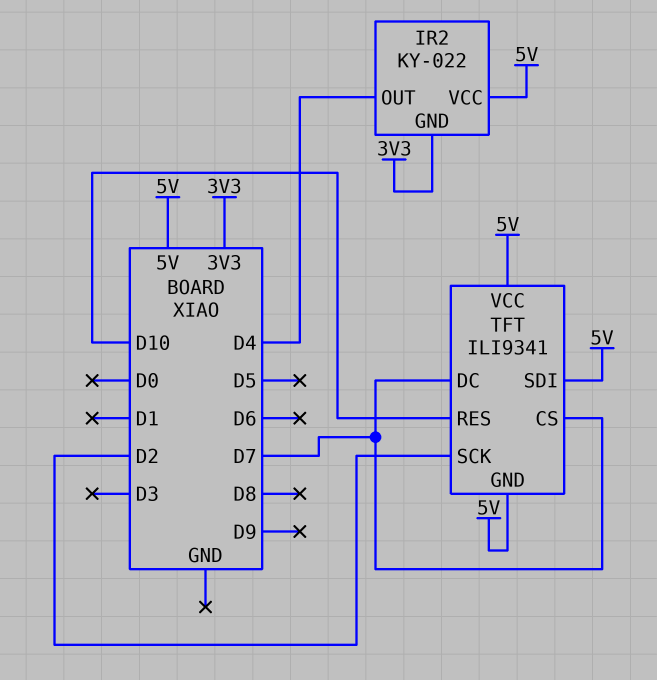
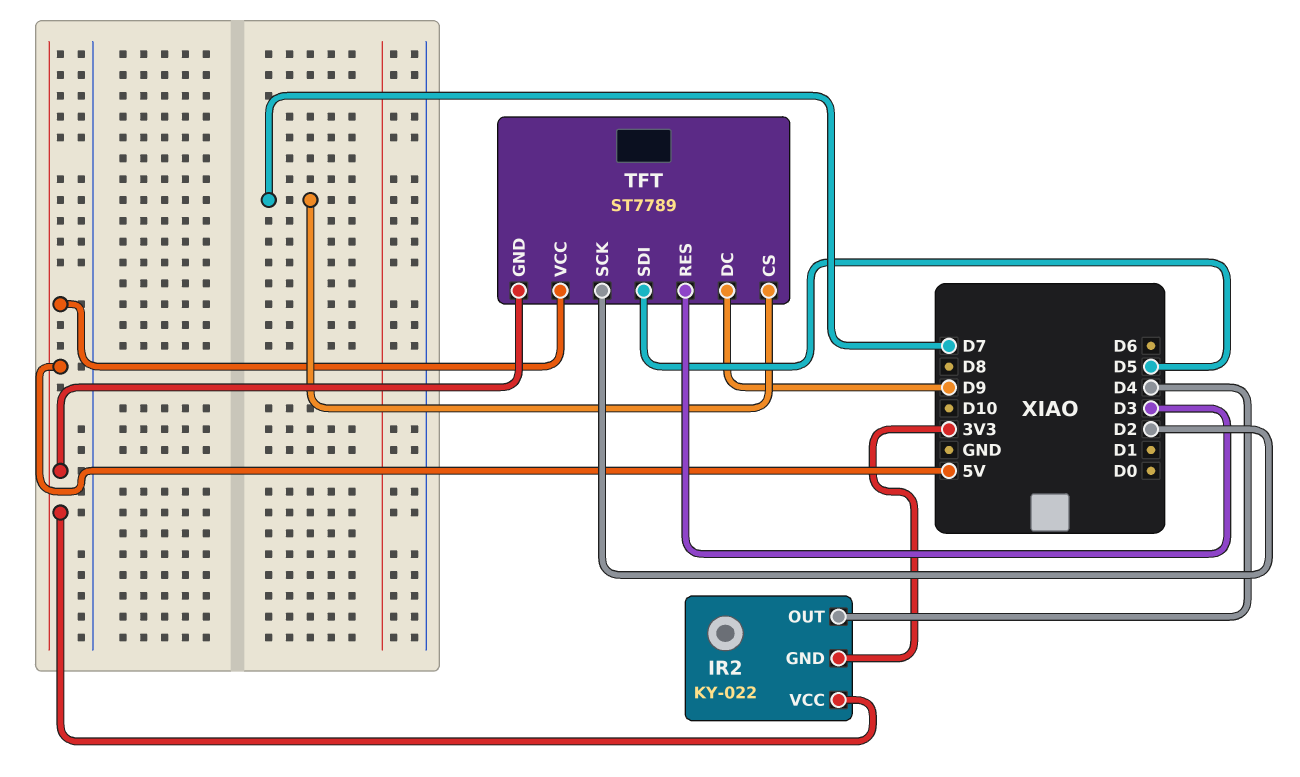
TFT: ILI9341 -> ST7789
TFT pin DC: D7 -> D9
TFT pin RES: D10 -> D3
TFT pin SDI: 5V -> D5

